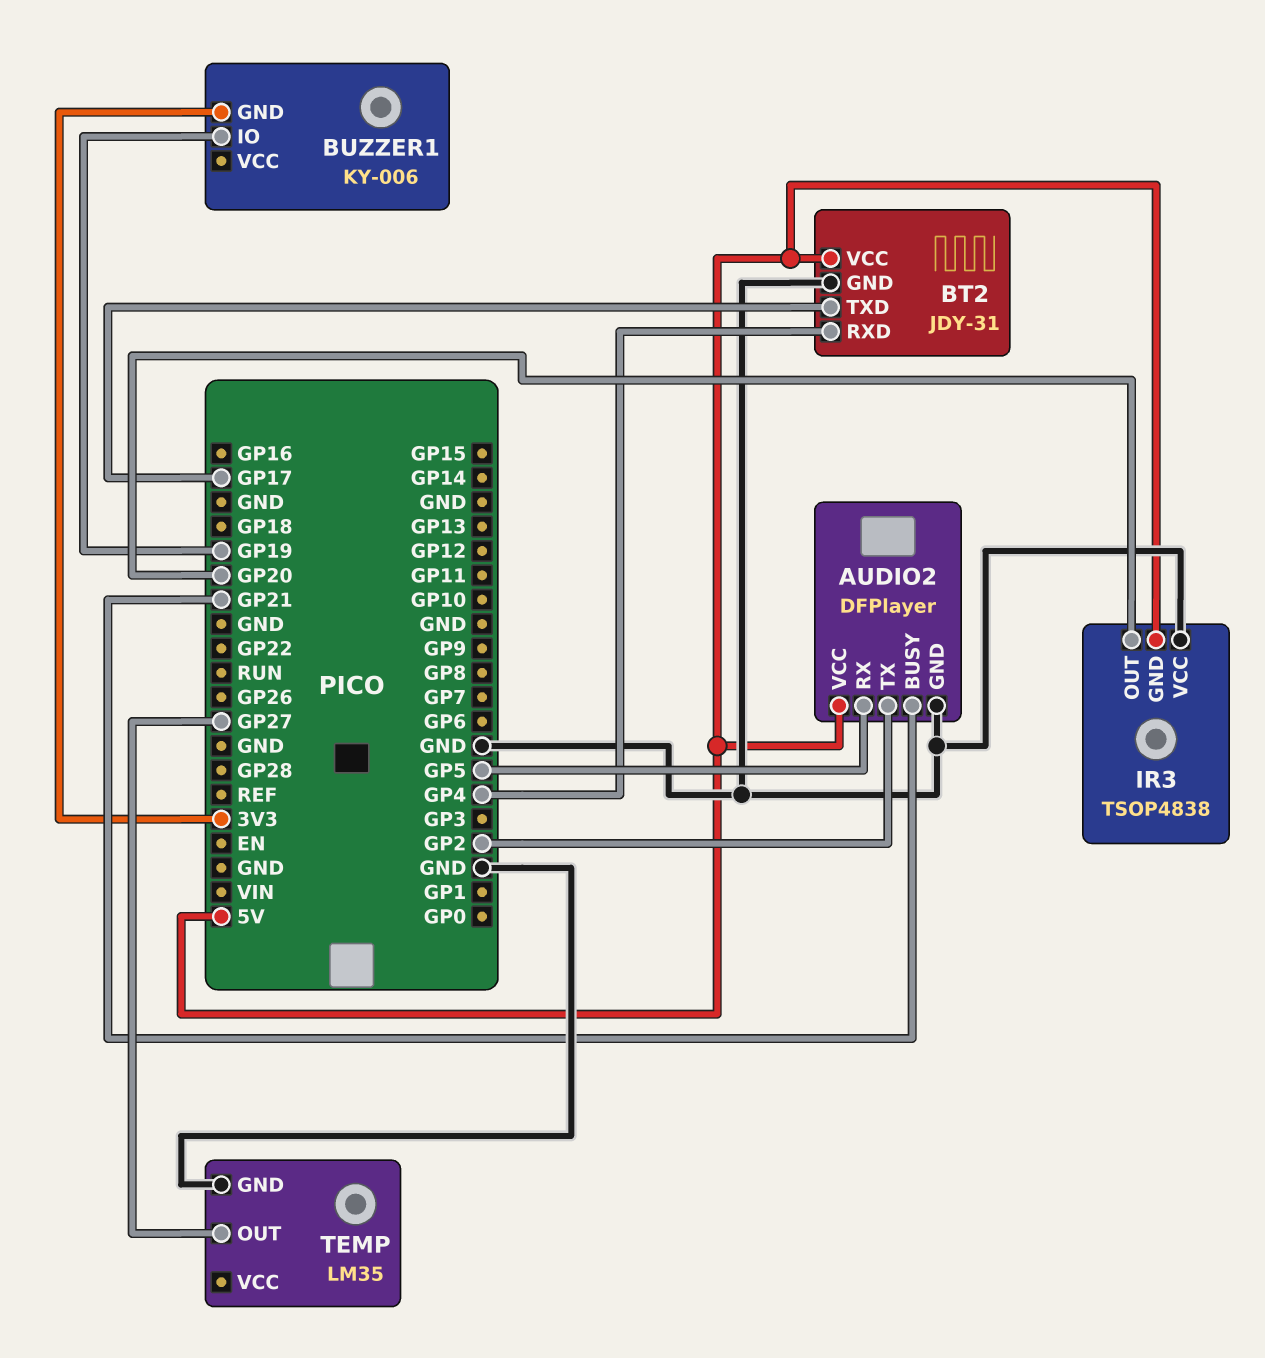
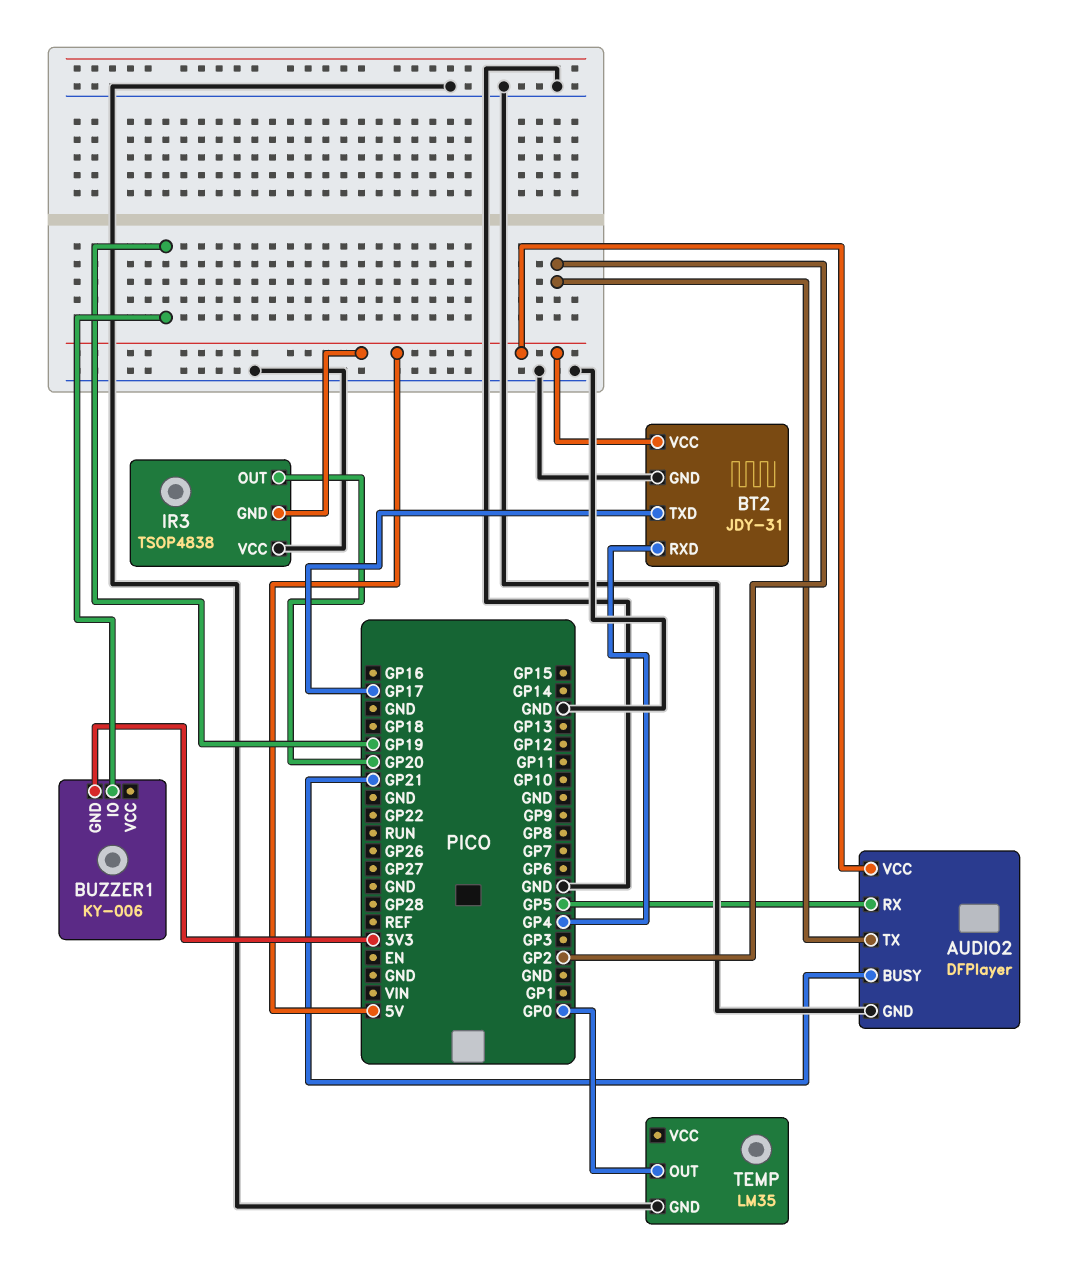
TEMP pin OUT: GP27 -> GP0

